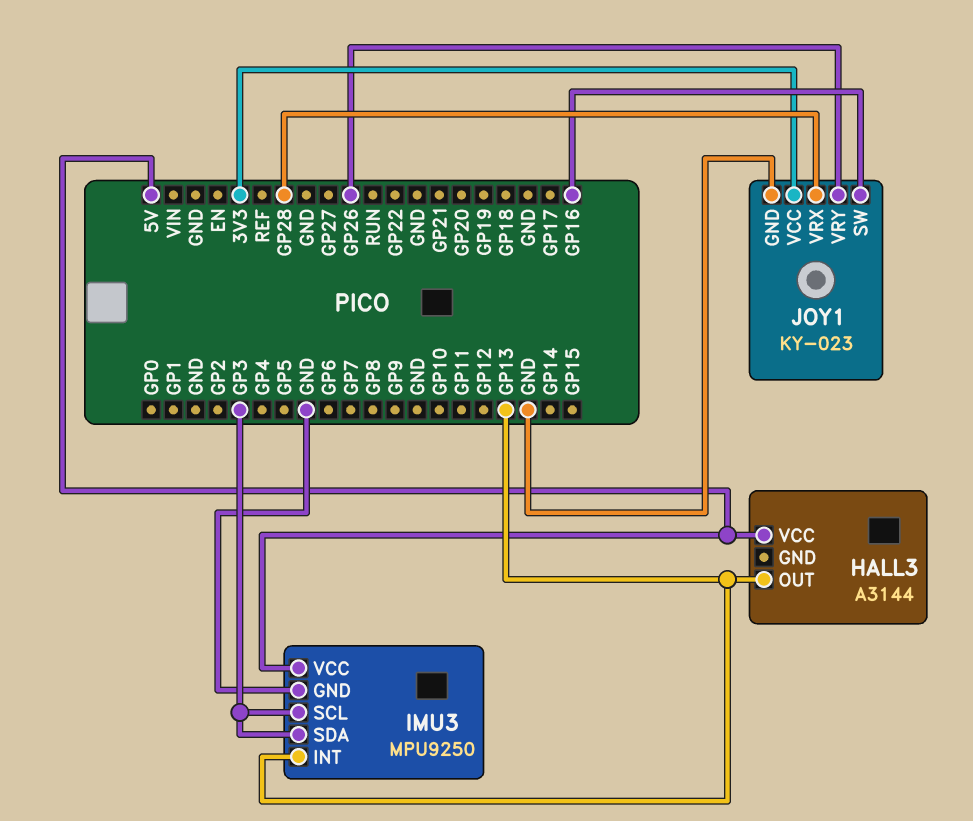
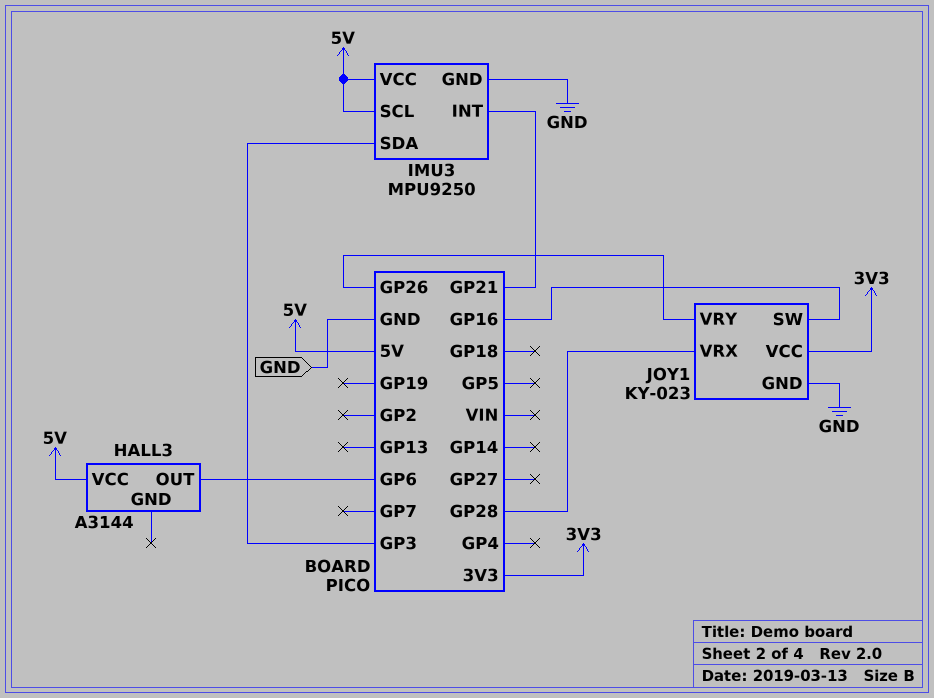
HALL3 pin OUT: GP13 -> GP6
IMU3 pin INT: GP13 -> GP21
IMU3 pin SCL: GP3 -> 5V

